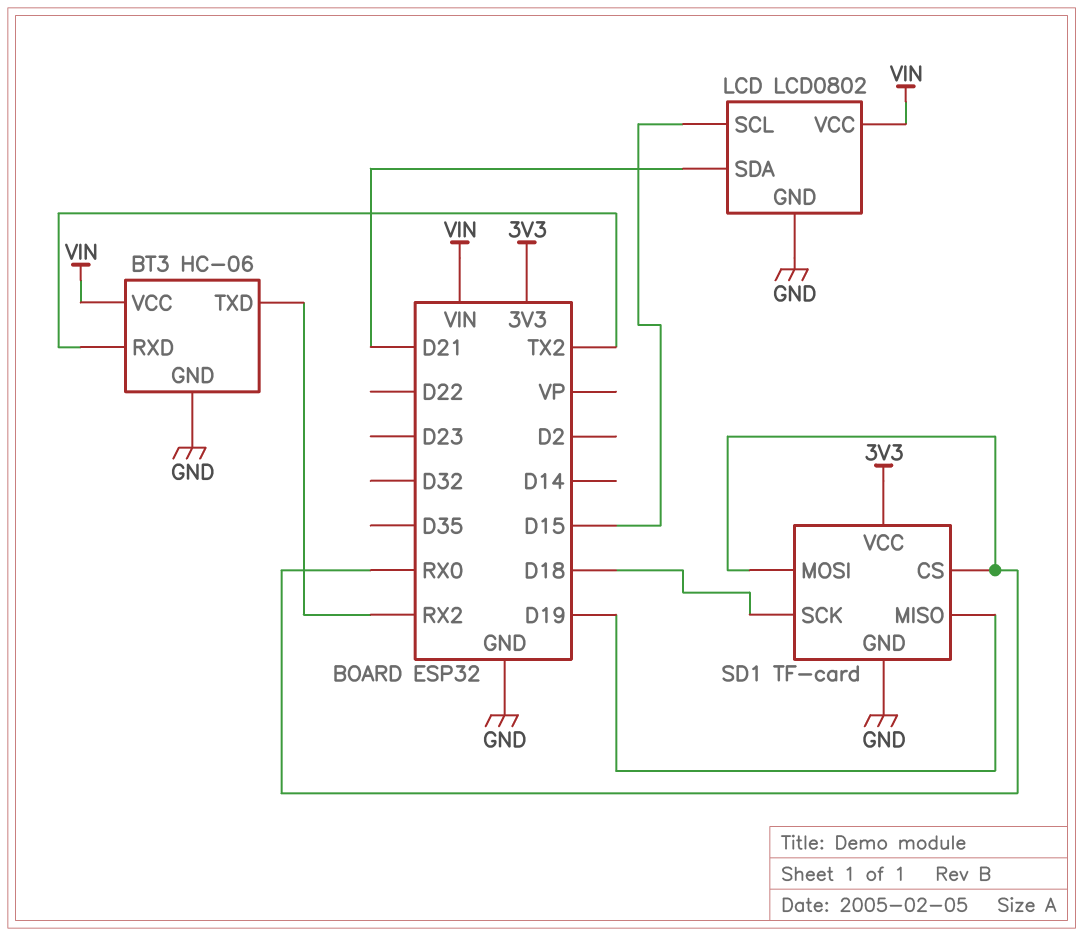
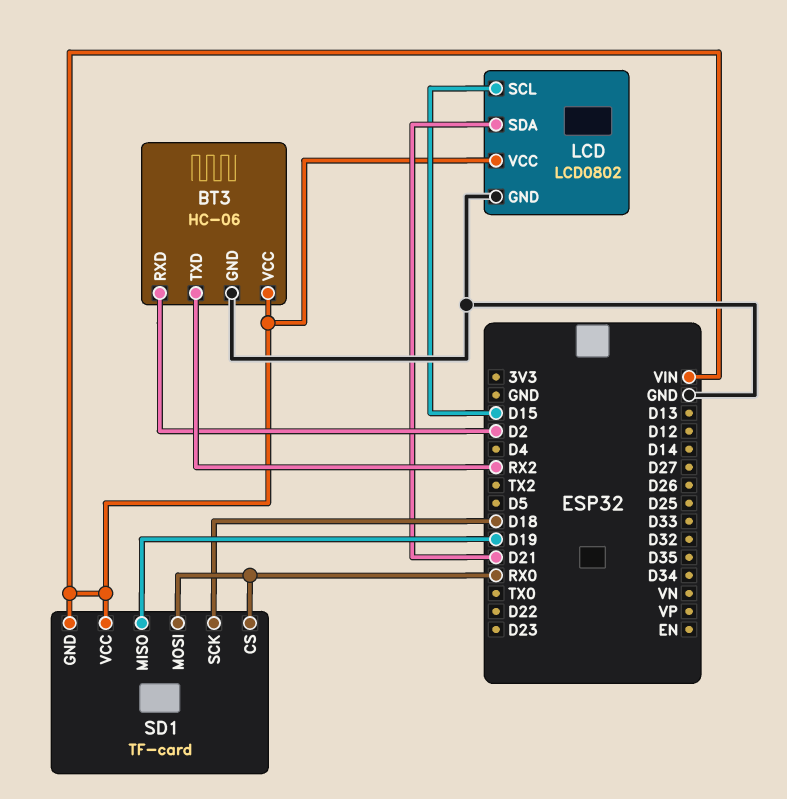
BT3 pin RXD: TX2 -> D2
SD1 pin GND: GND -> VIN
SD1 pin VCC: 3V3 -> VIN

